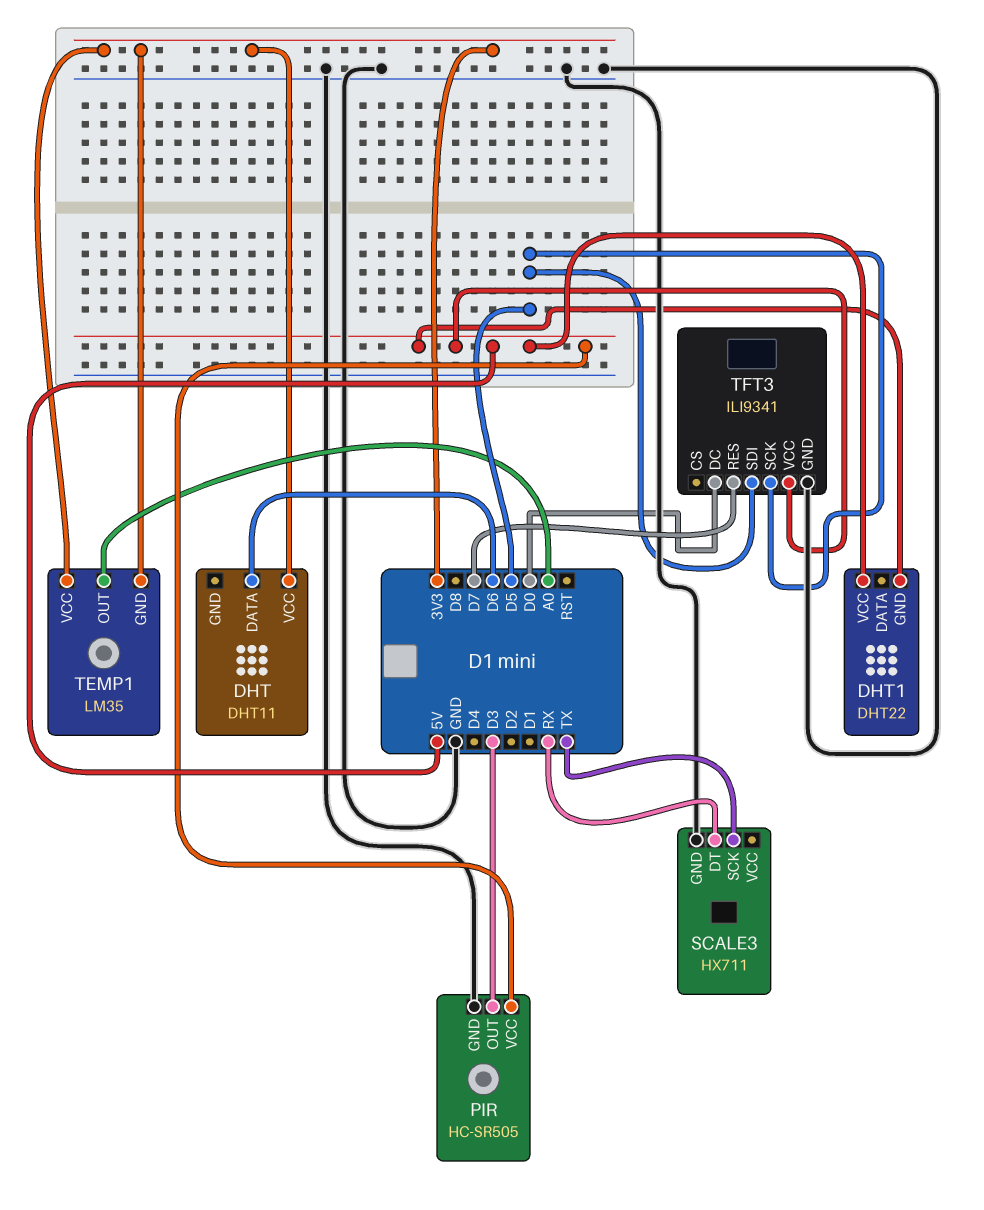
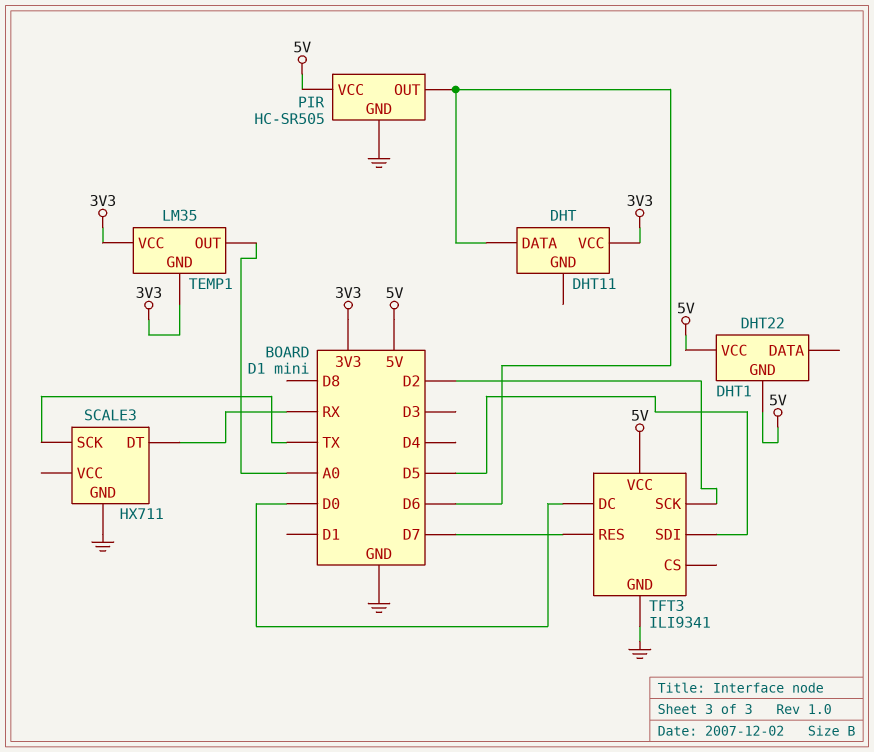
PIR pin OUT: D3 -> D6
TFT3 pin SCK: D5 -> D2

